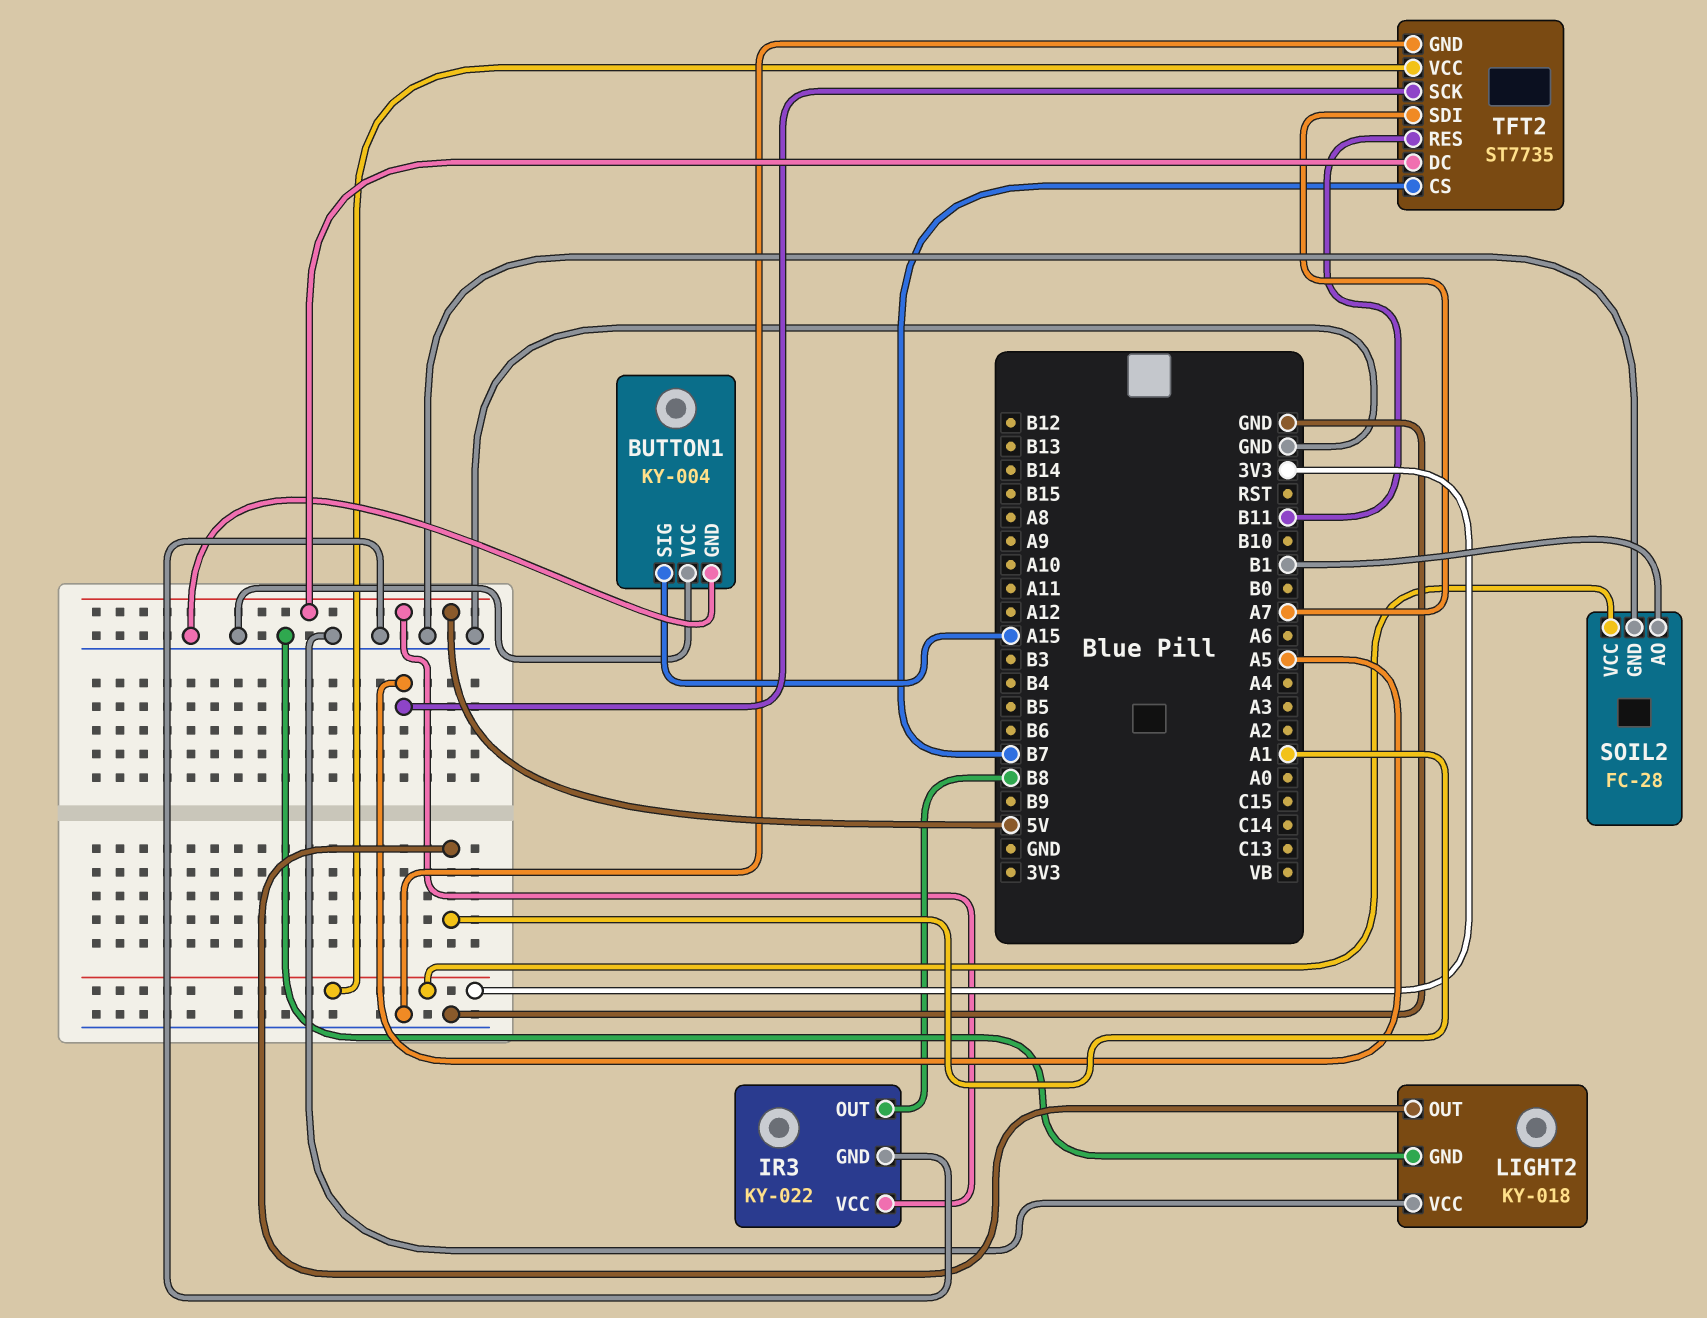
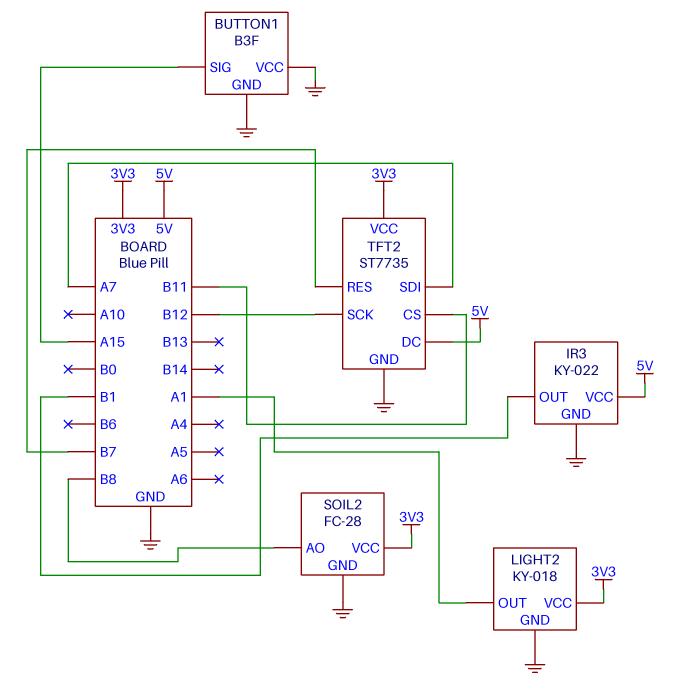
BUTTON1: KY-004 -> B3F
IR3 pin OUT: B8 -> B1
LIGHT2 pin VCC: GND -> 3V3
SOIL2 pin AO: B1 -> B8
TFT2 pin CS: B7 -> B11
TFT2 pin RES: B11 -> B7
TFT2 pin SCK: A5 -> B12

